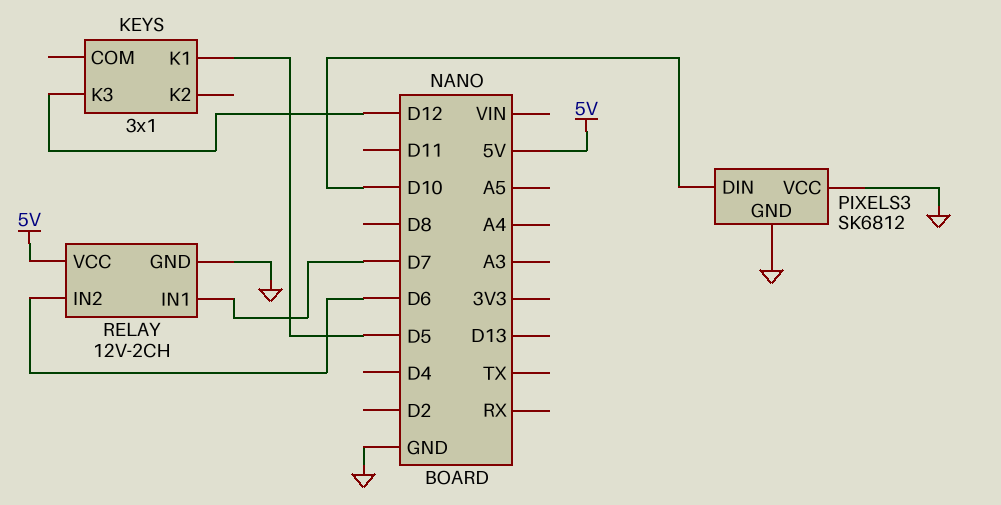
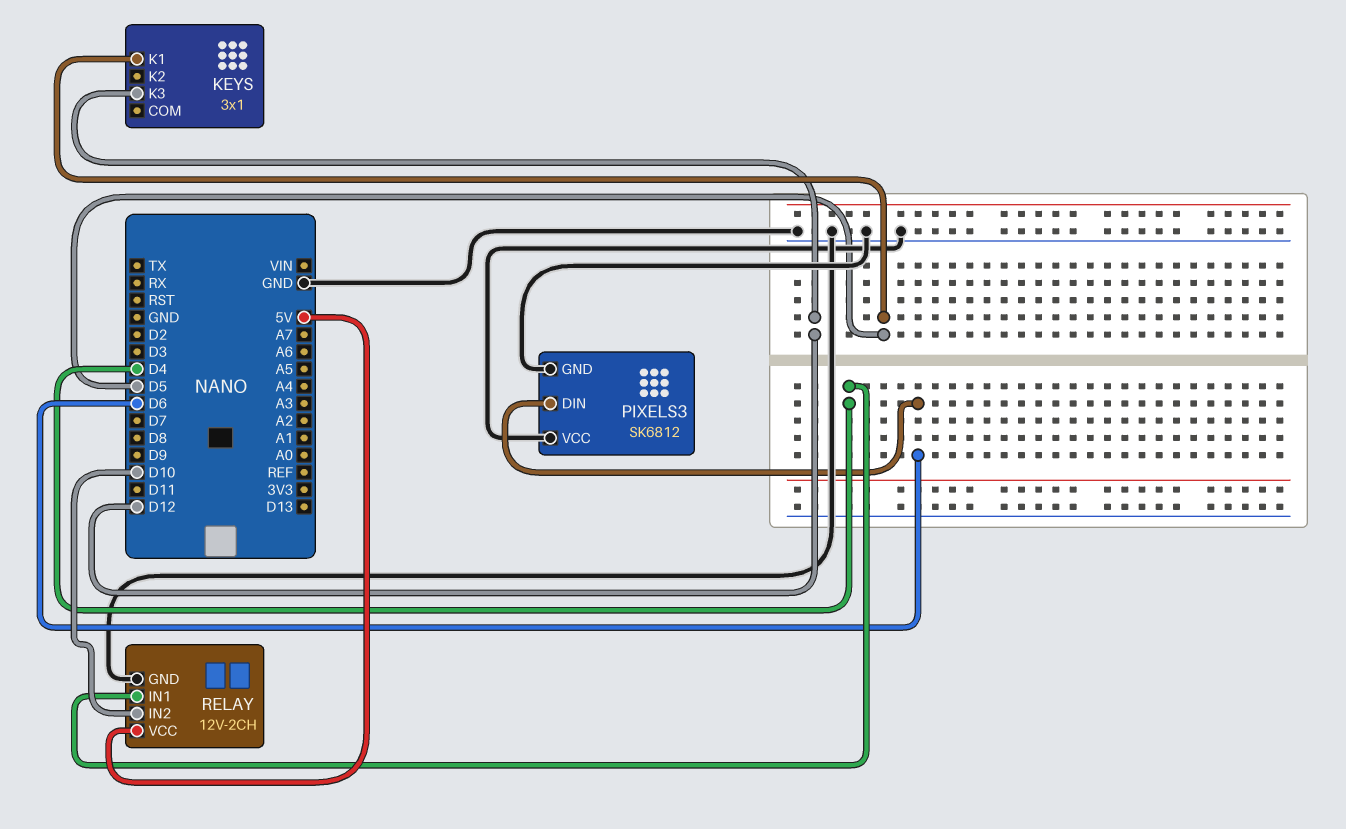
PIXELS3 pin DIN: D10 -> D6
RELAY pin IN1: D7 -> D4
RELAY pin IN2: D6 -> D10

